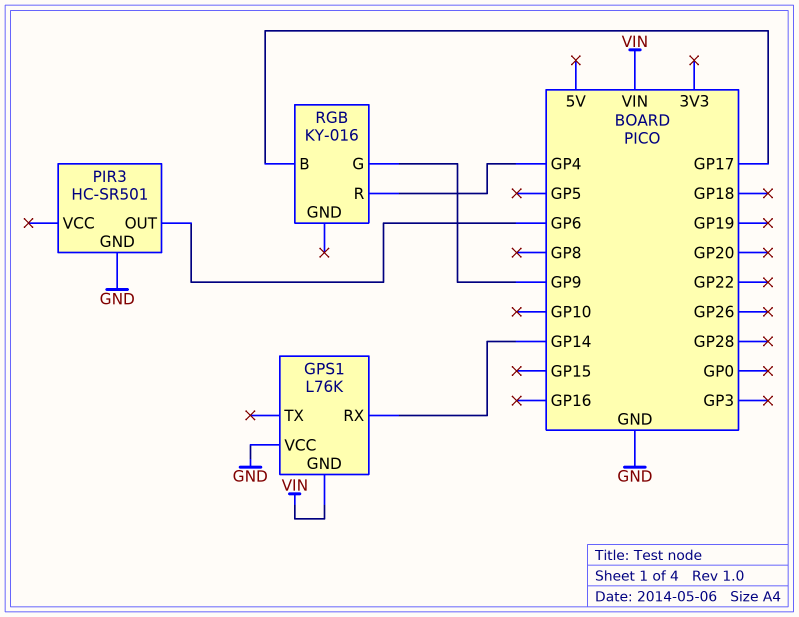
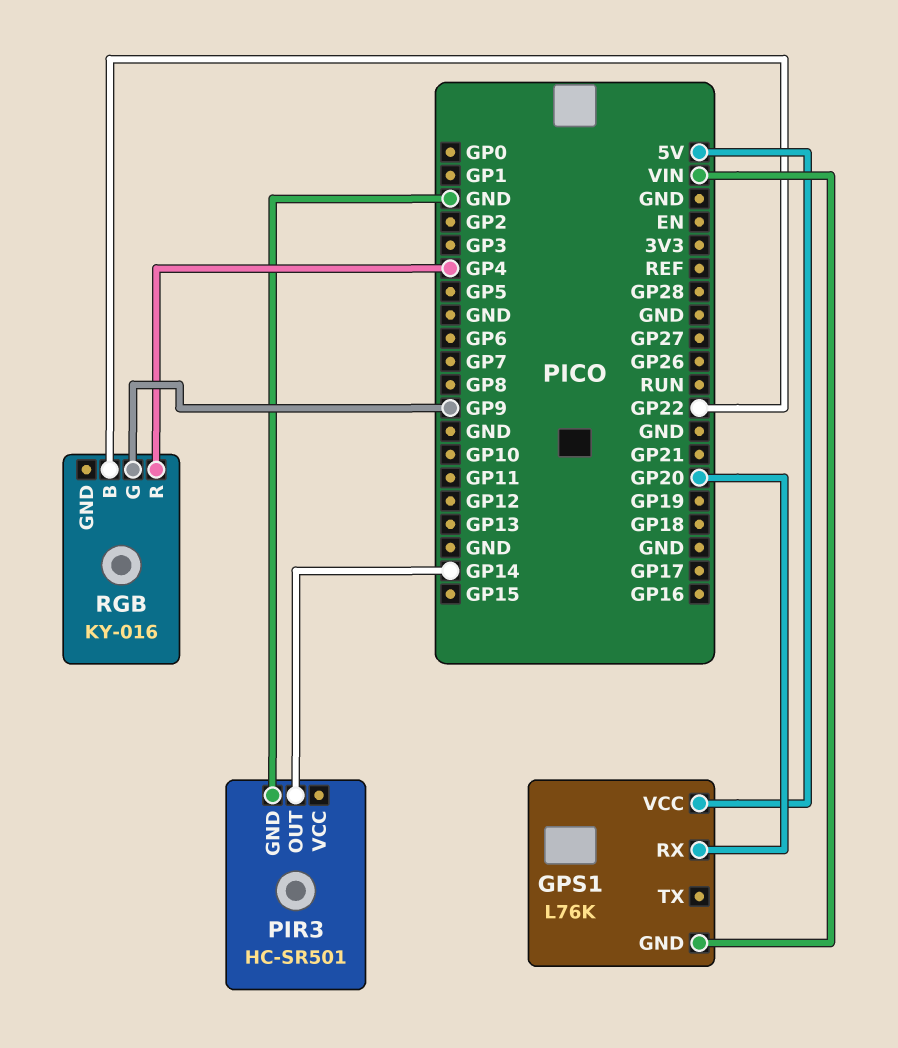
GPS1 pin RX: GP14 -> GP20
GPS1 pin VCC: GND -> 5V
PIR3 pin OUT: GP6 -> GP14
RGB pin B: GP17 -> GP22

